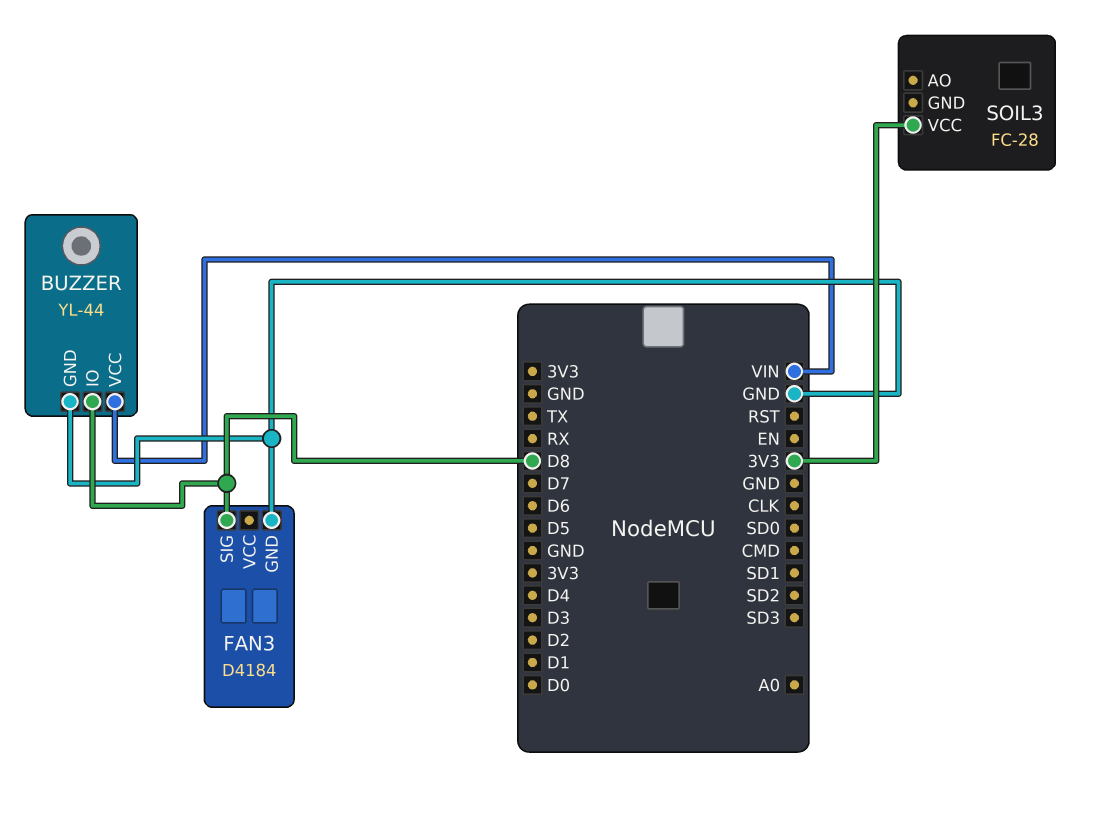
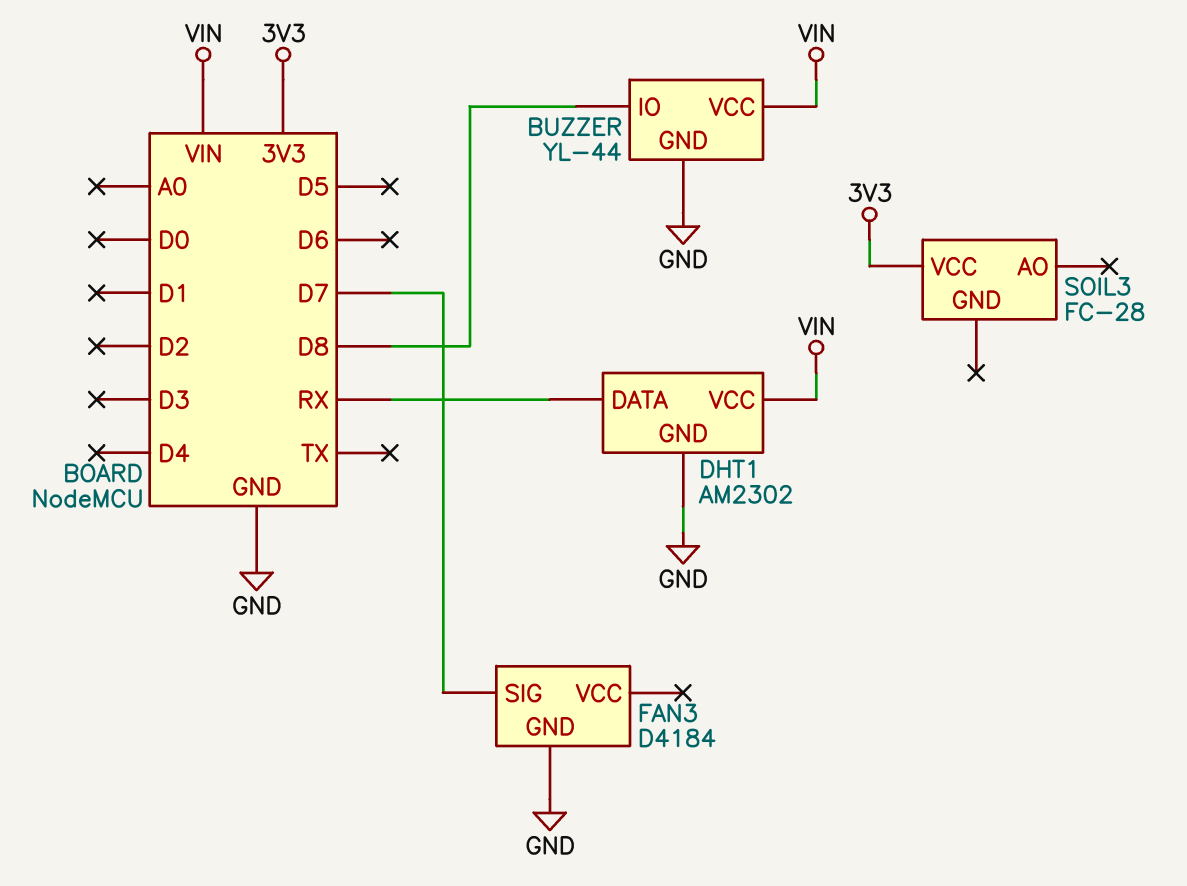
DHT1: none -> AM2302
DHT1 pin DATA: none -> RX
DHT1 pin GND: none -> GND
DHT1 pin VCC: none -> VIN
FAN3 pin SIG: D8 -> D7

